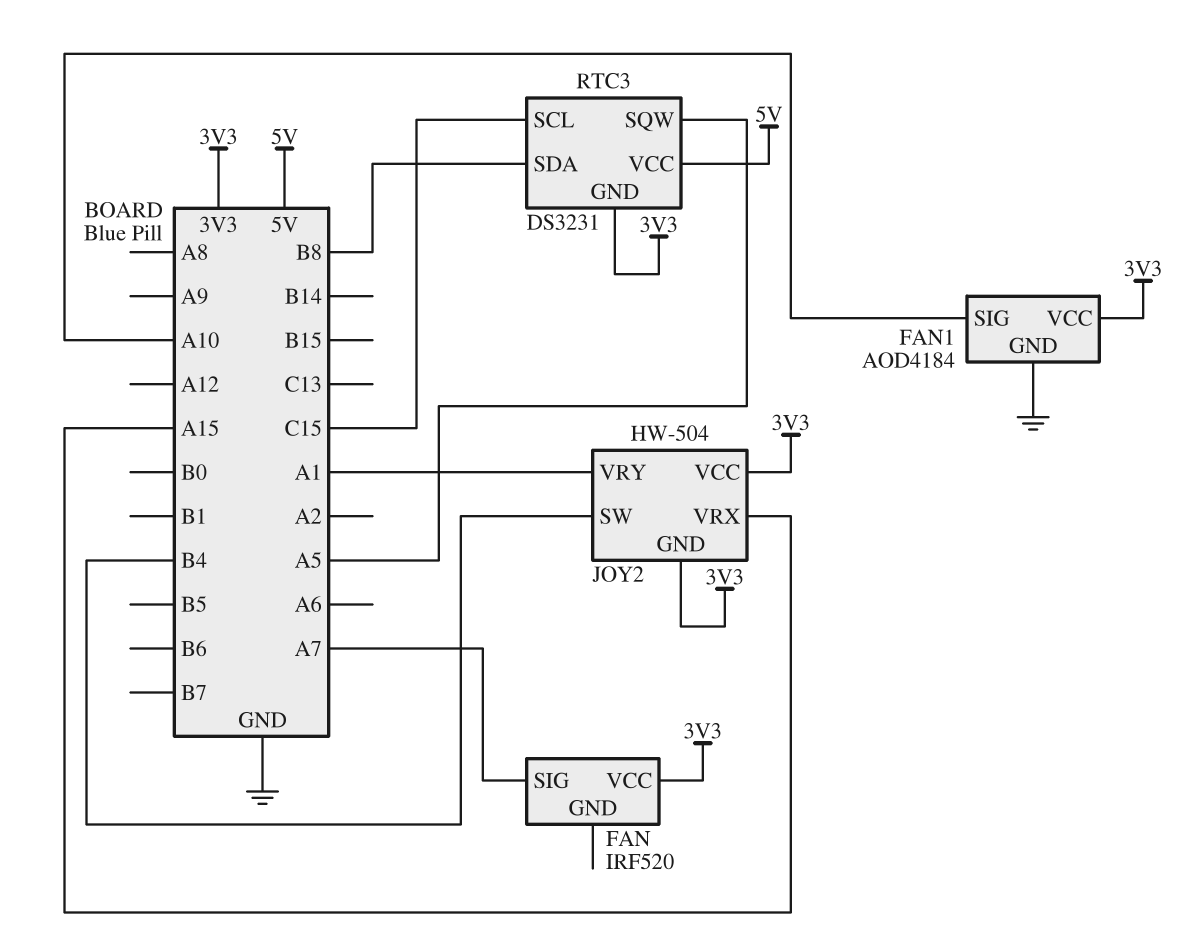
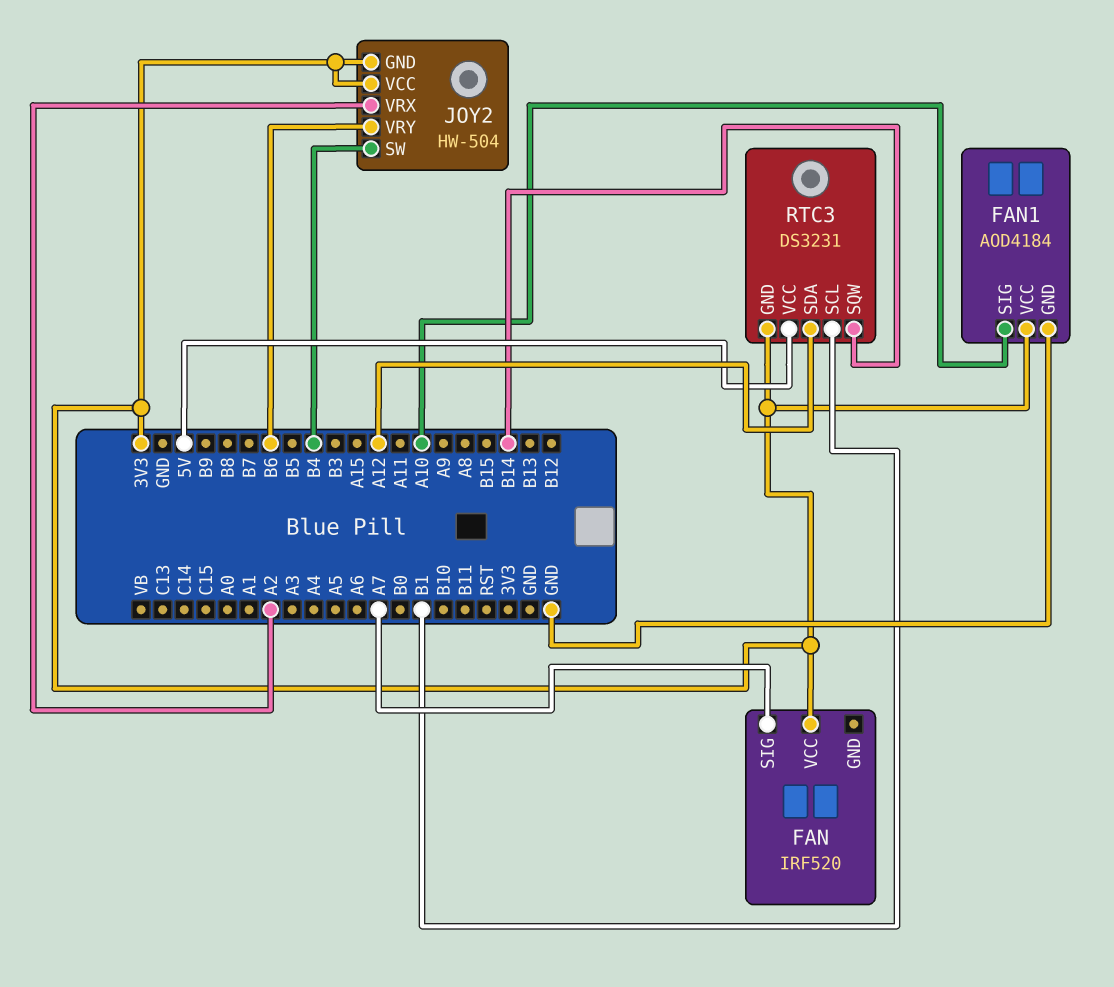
JOY2 pin VRX: A15 -> A2
JOY2 pin VRY: A1 -> B6
RTC3 pin SCL: C15 -> B1
RTC3 pin SDA: B8 -> A12
RTC3 pin SQW: A5 -> B14

